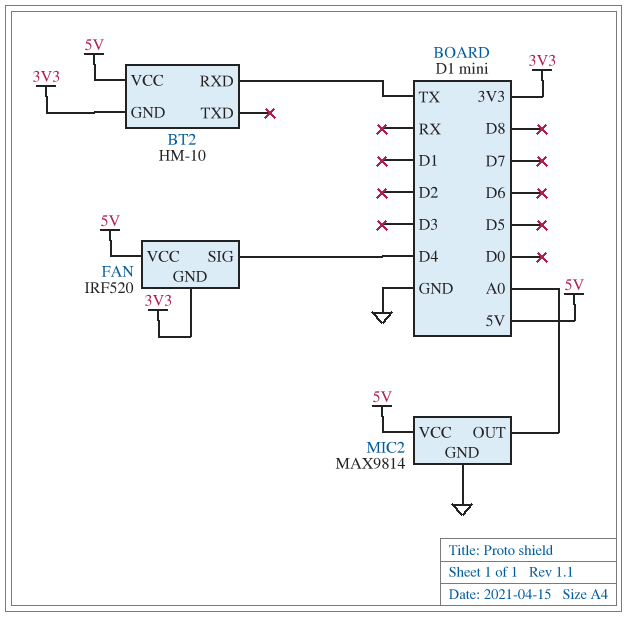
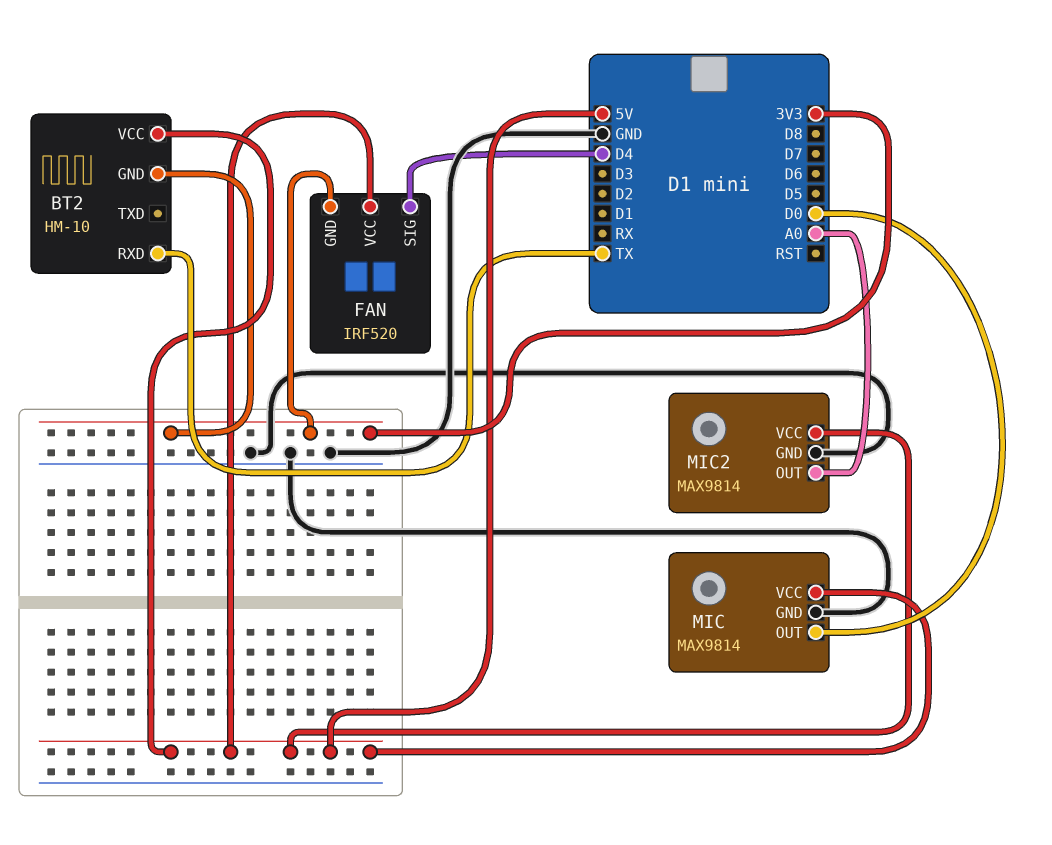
MIC: none -> MAX9814
MIC pin GND: none -> GND
MIC pin OUT: none -> D0
MIC pin VCC: none -> 5V

